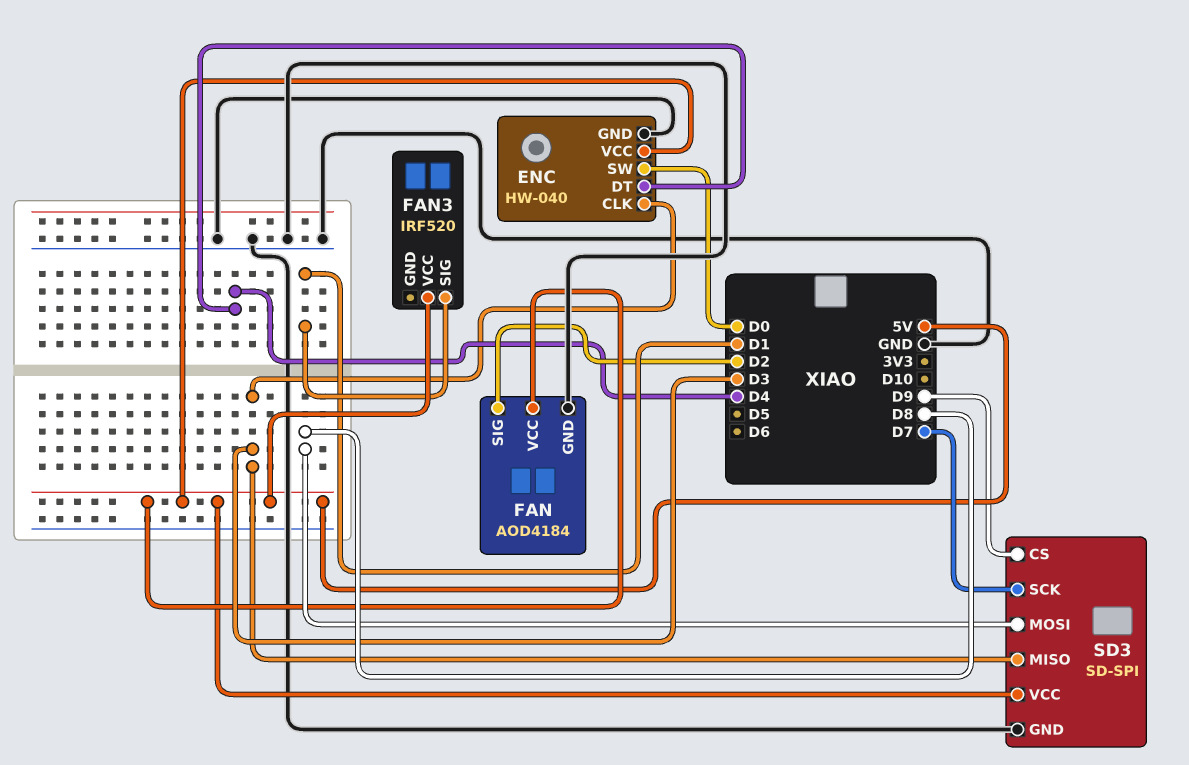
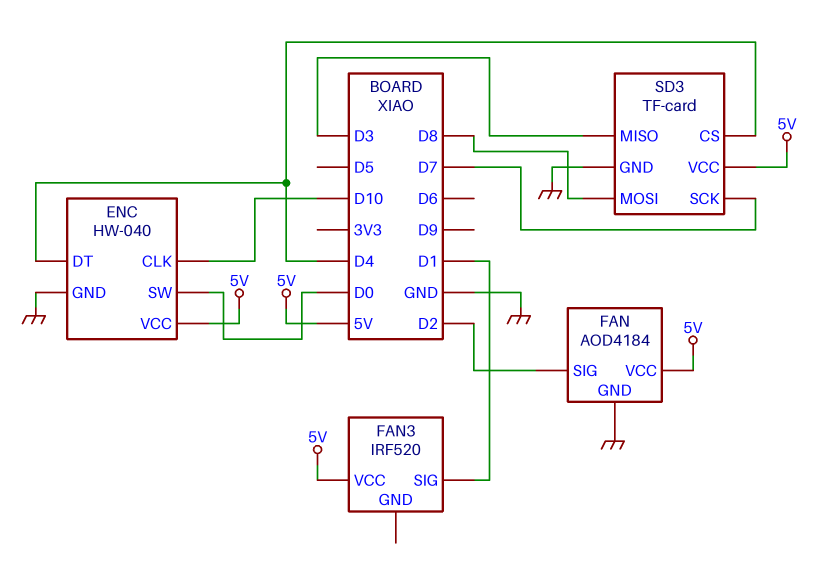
ENC pin CLK: D3 -> D10
SD3: SD-SPI -> TF-card
SD3 pin CS: D9 -> D4

